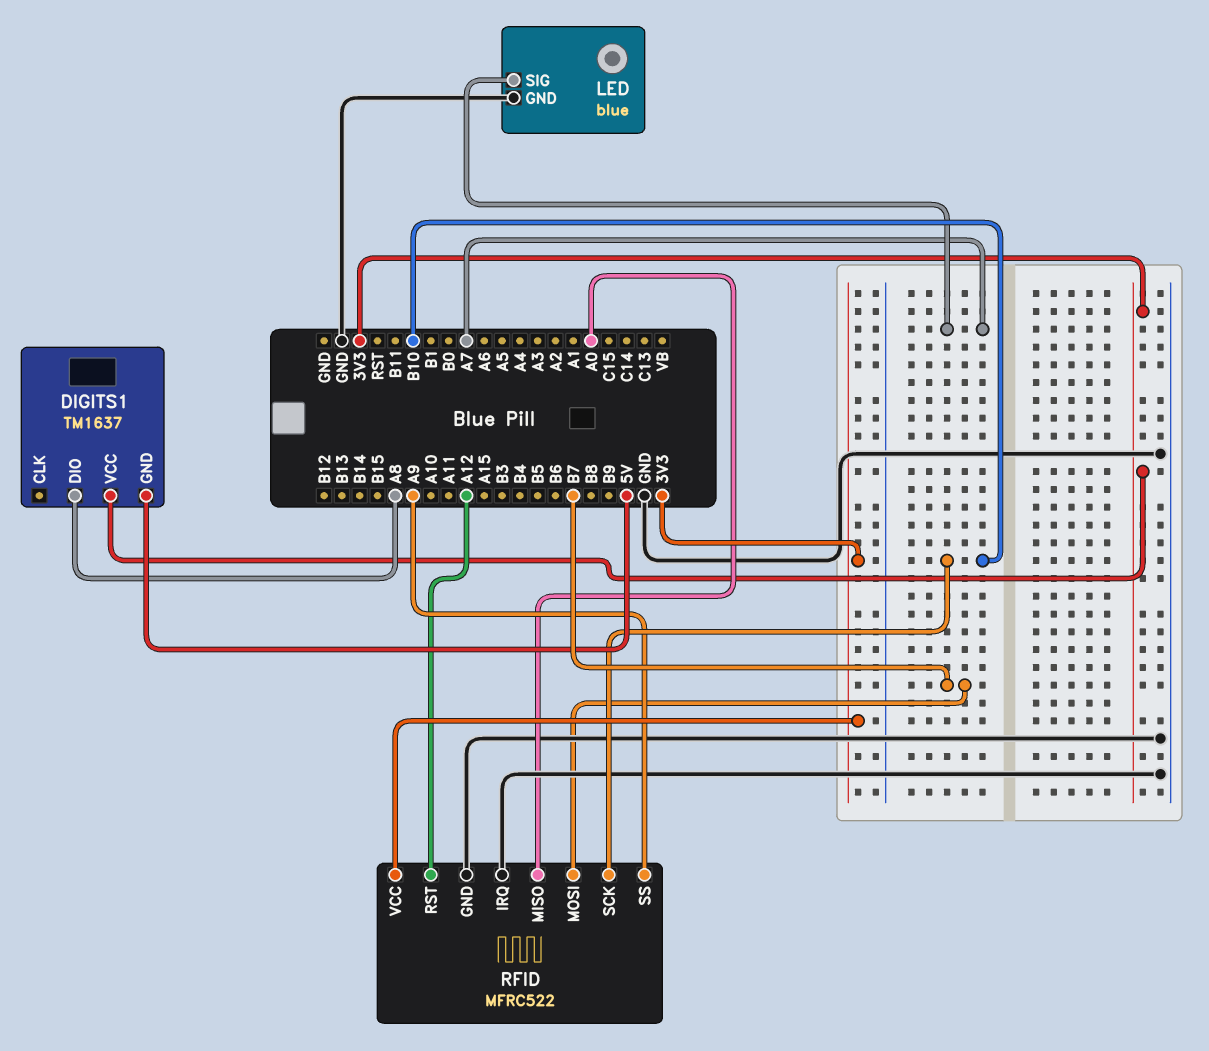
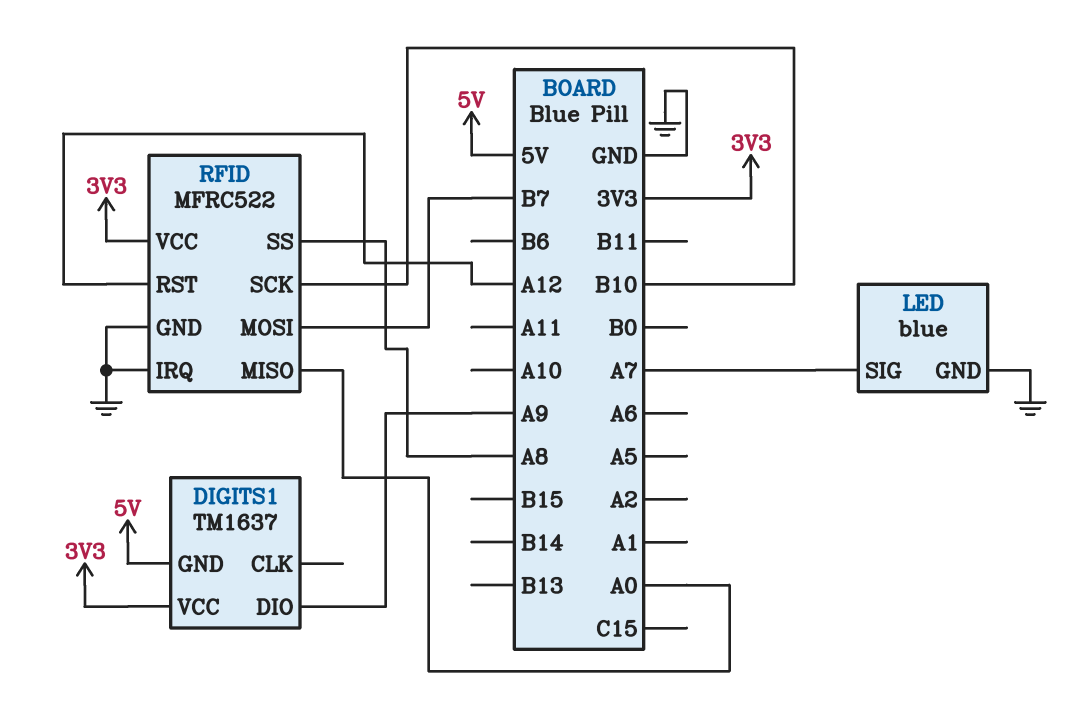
DIGITS1 pin DIO: A8 -> A9
RFID pin SS: A9 -> A8

